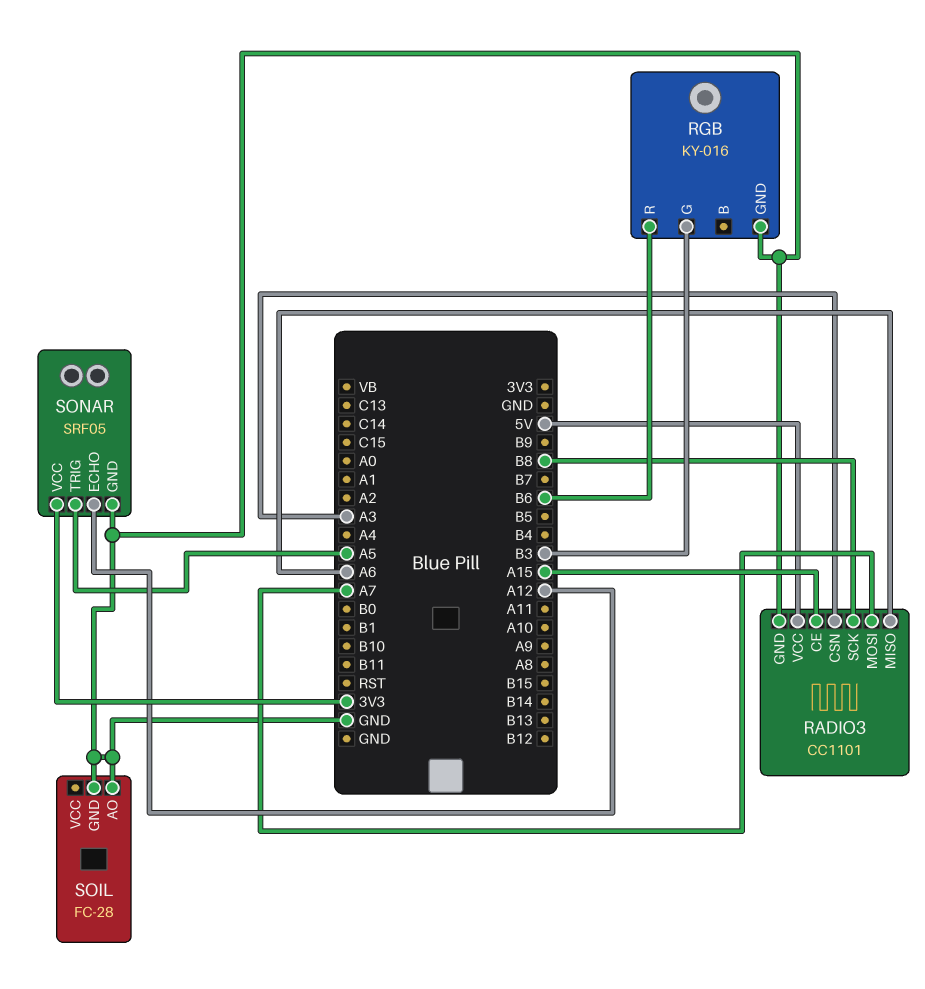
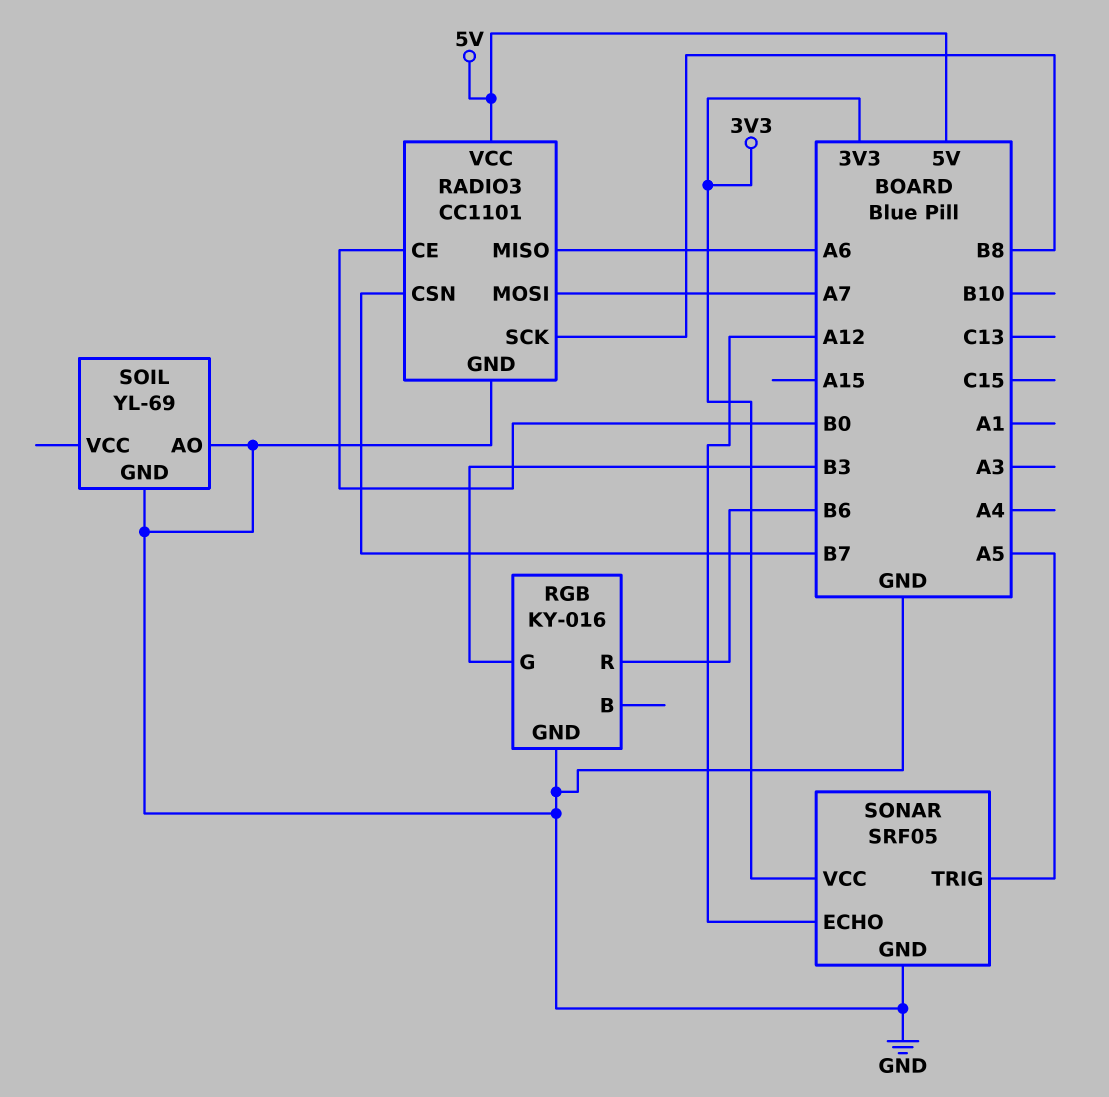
RADIO3 pin CE: A15 -> B0
RADIO3 pin CSN: A3 -> B7
SOIL: FC-28 -> YL-69

